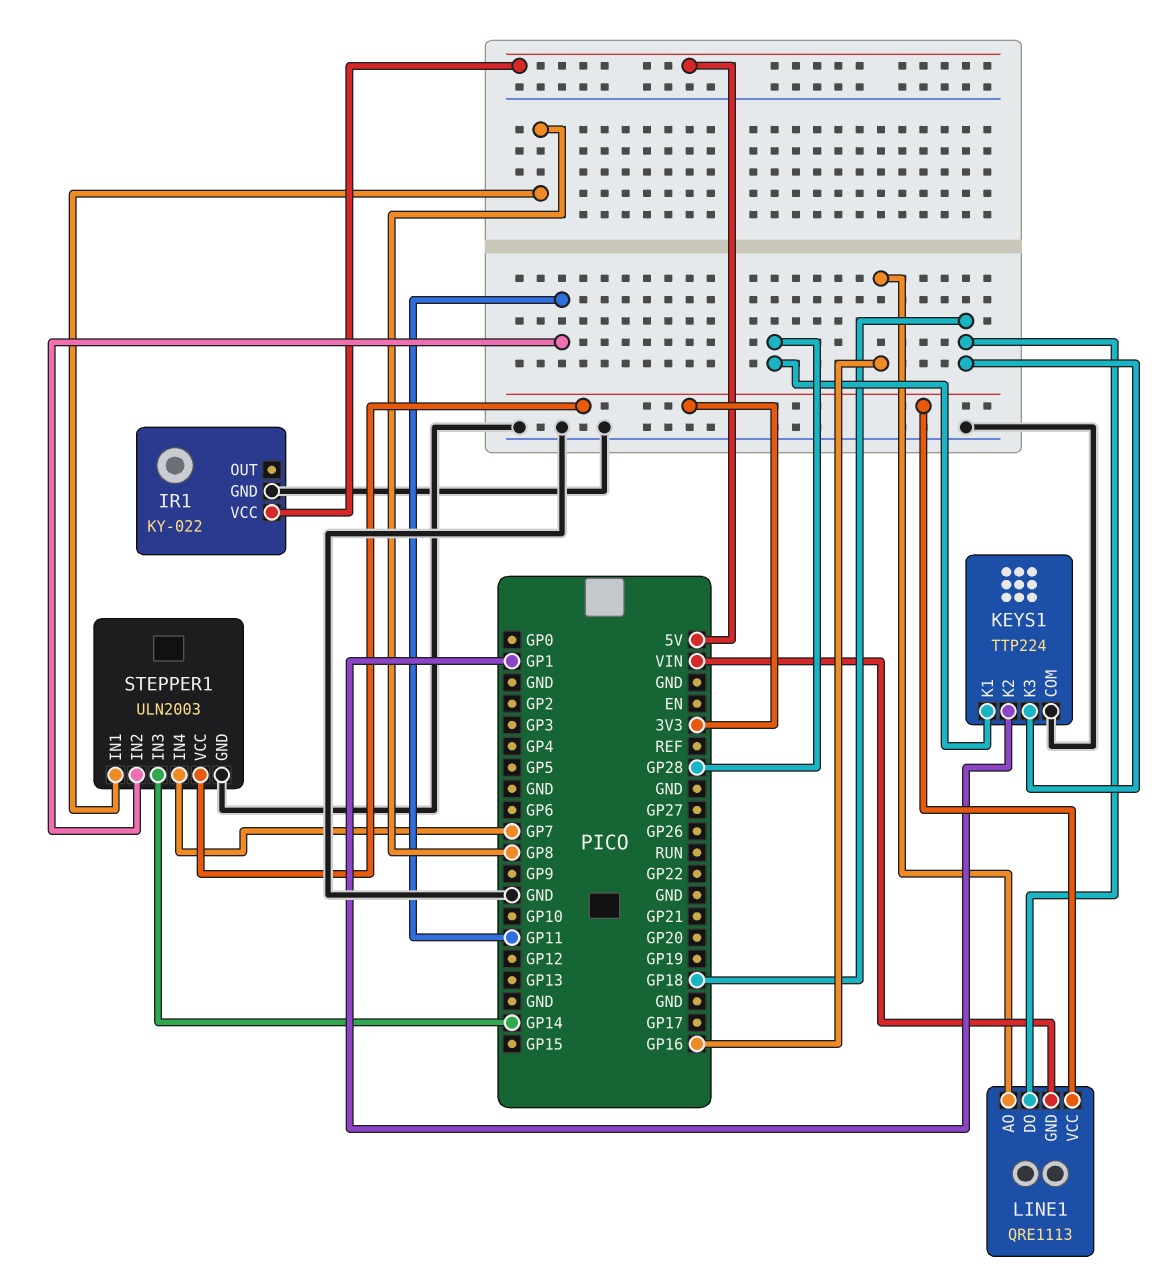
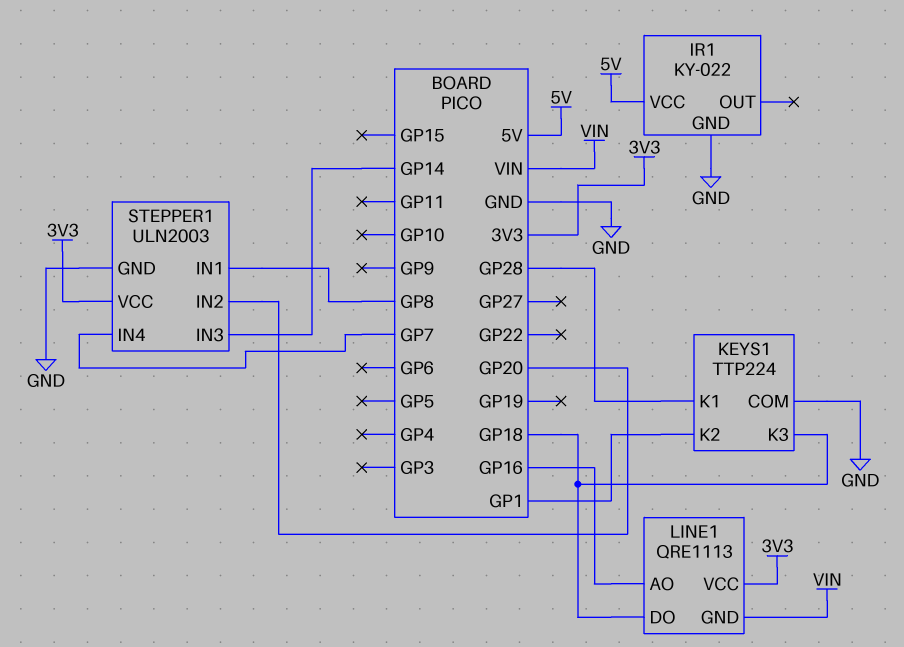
STEPPER1 pin IN2: GP11 -> GP20

